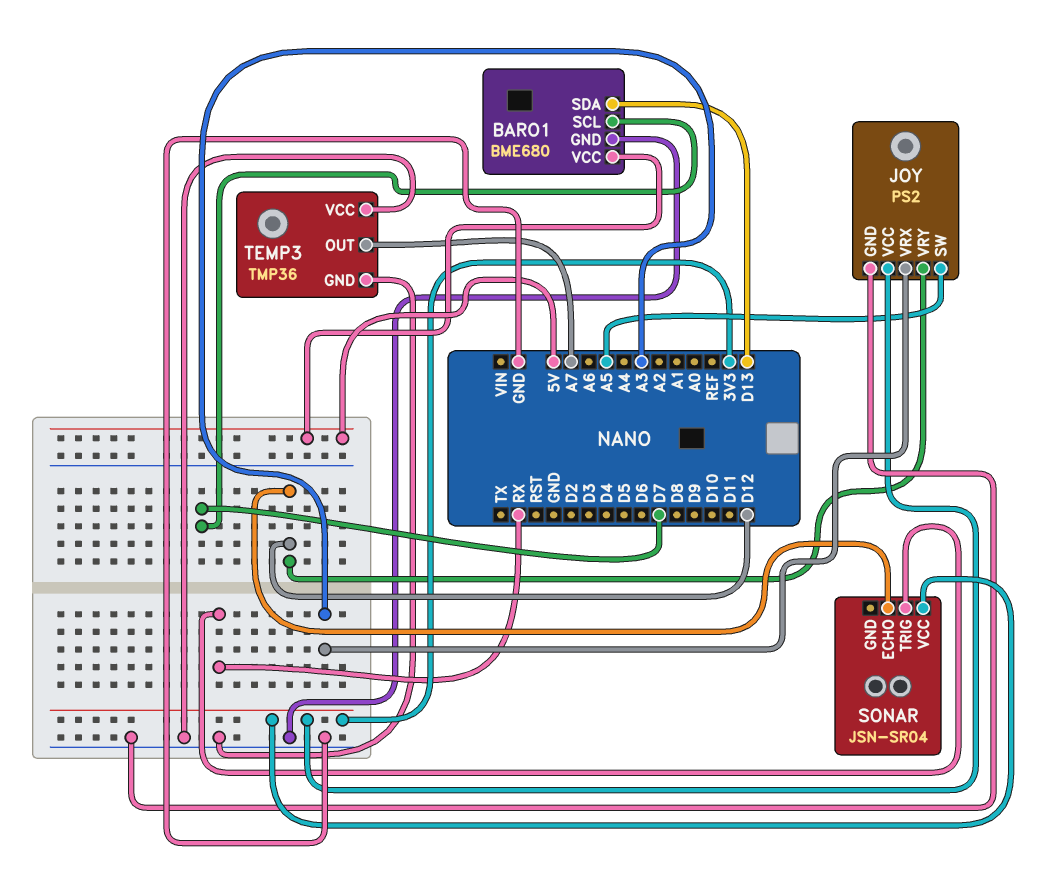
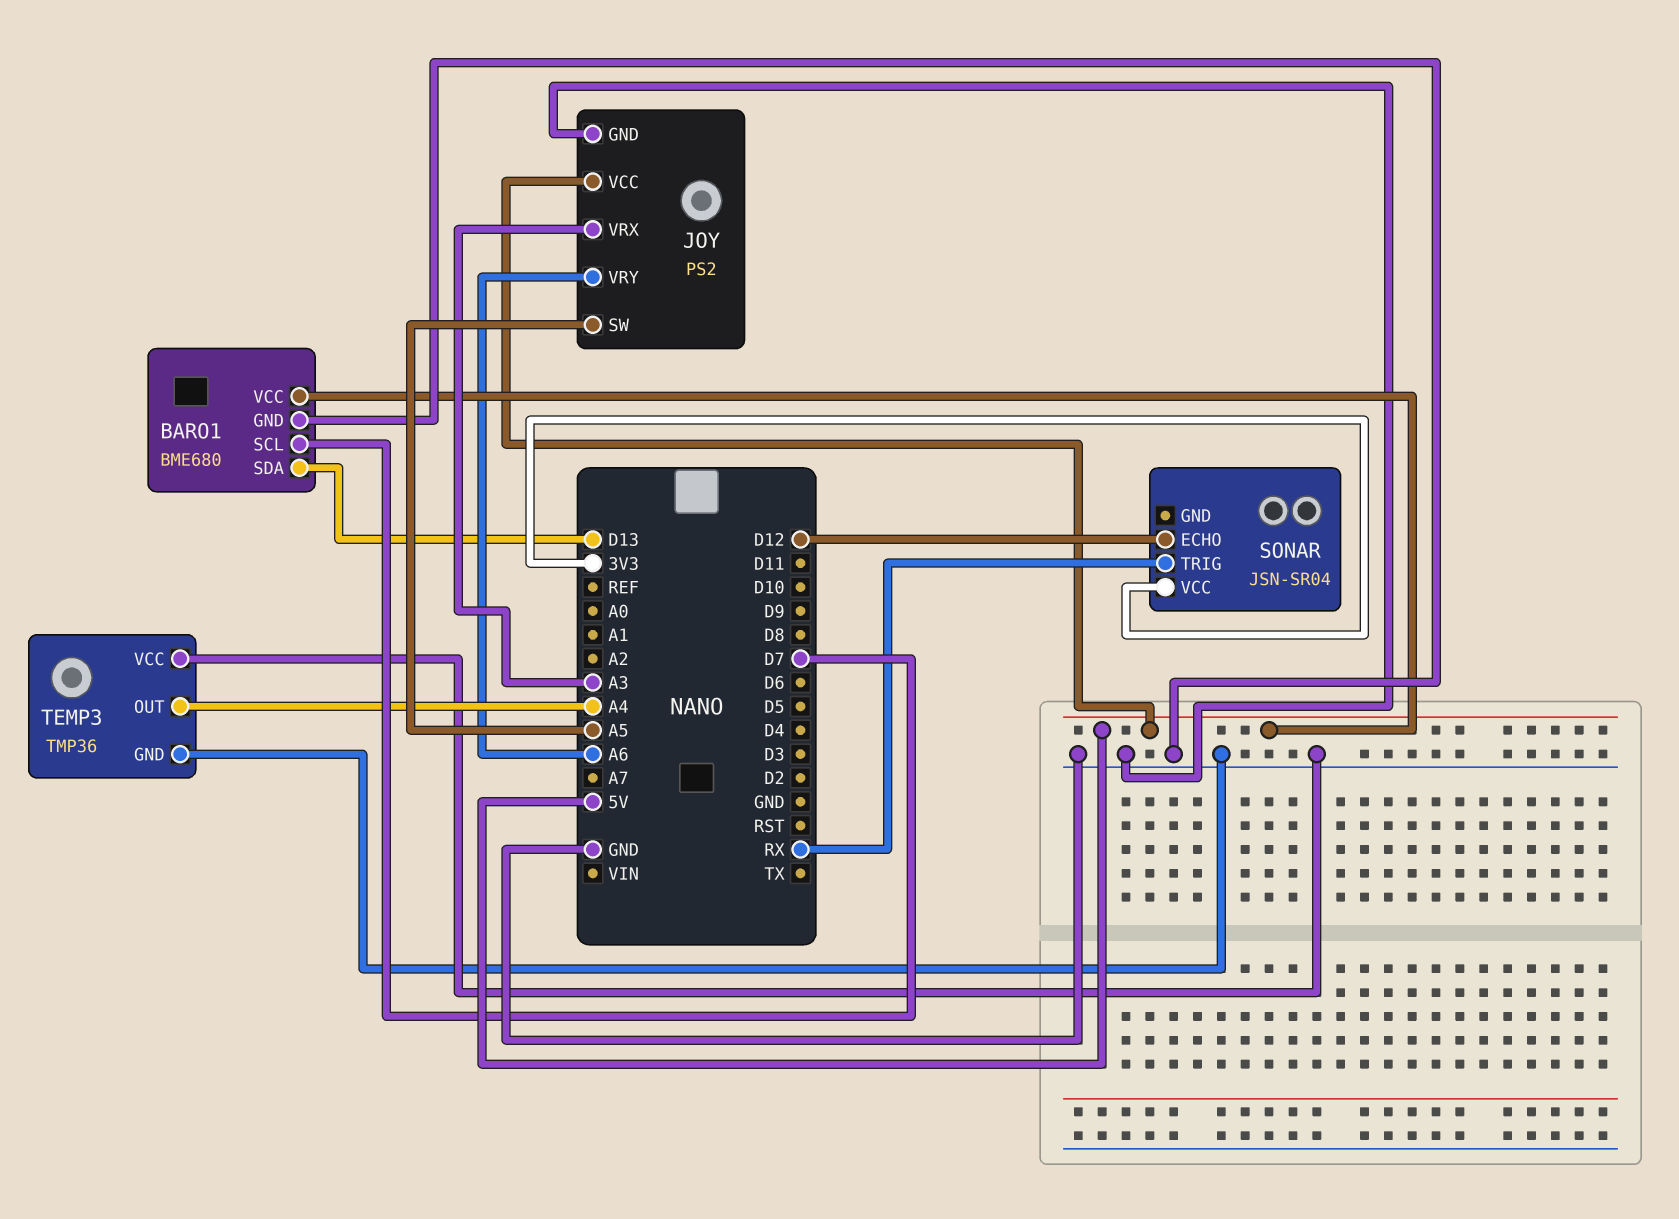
JOY pin VCC: 3V3 -> 5V
JOY pin VRY: D12 -> A6
TEMP3 pin OUT: A7 -> A4

